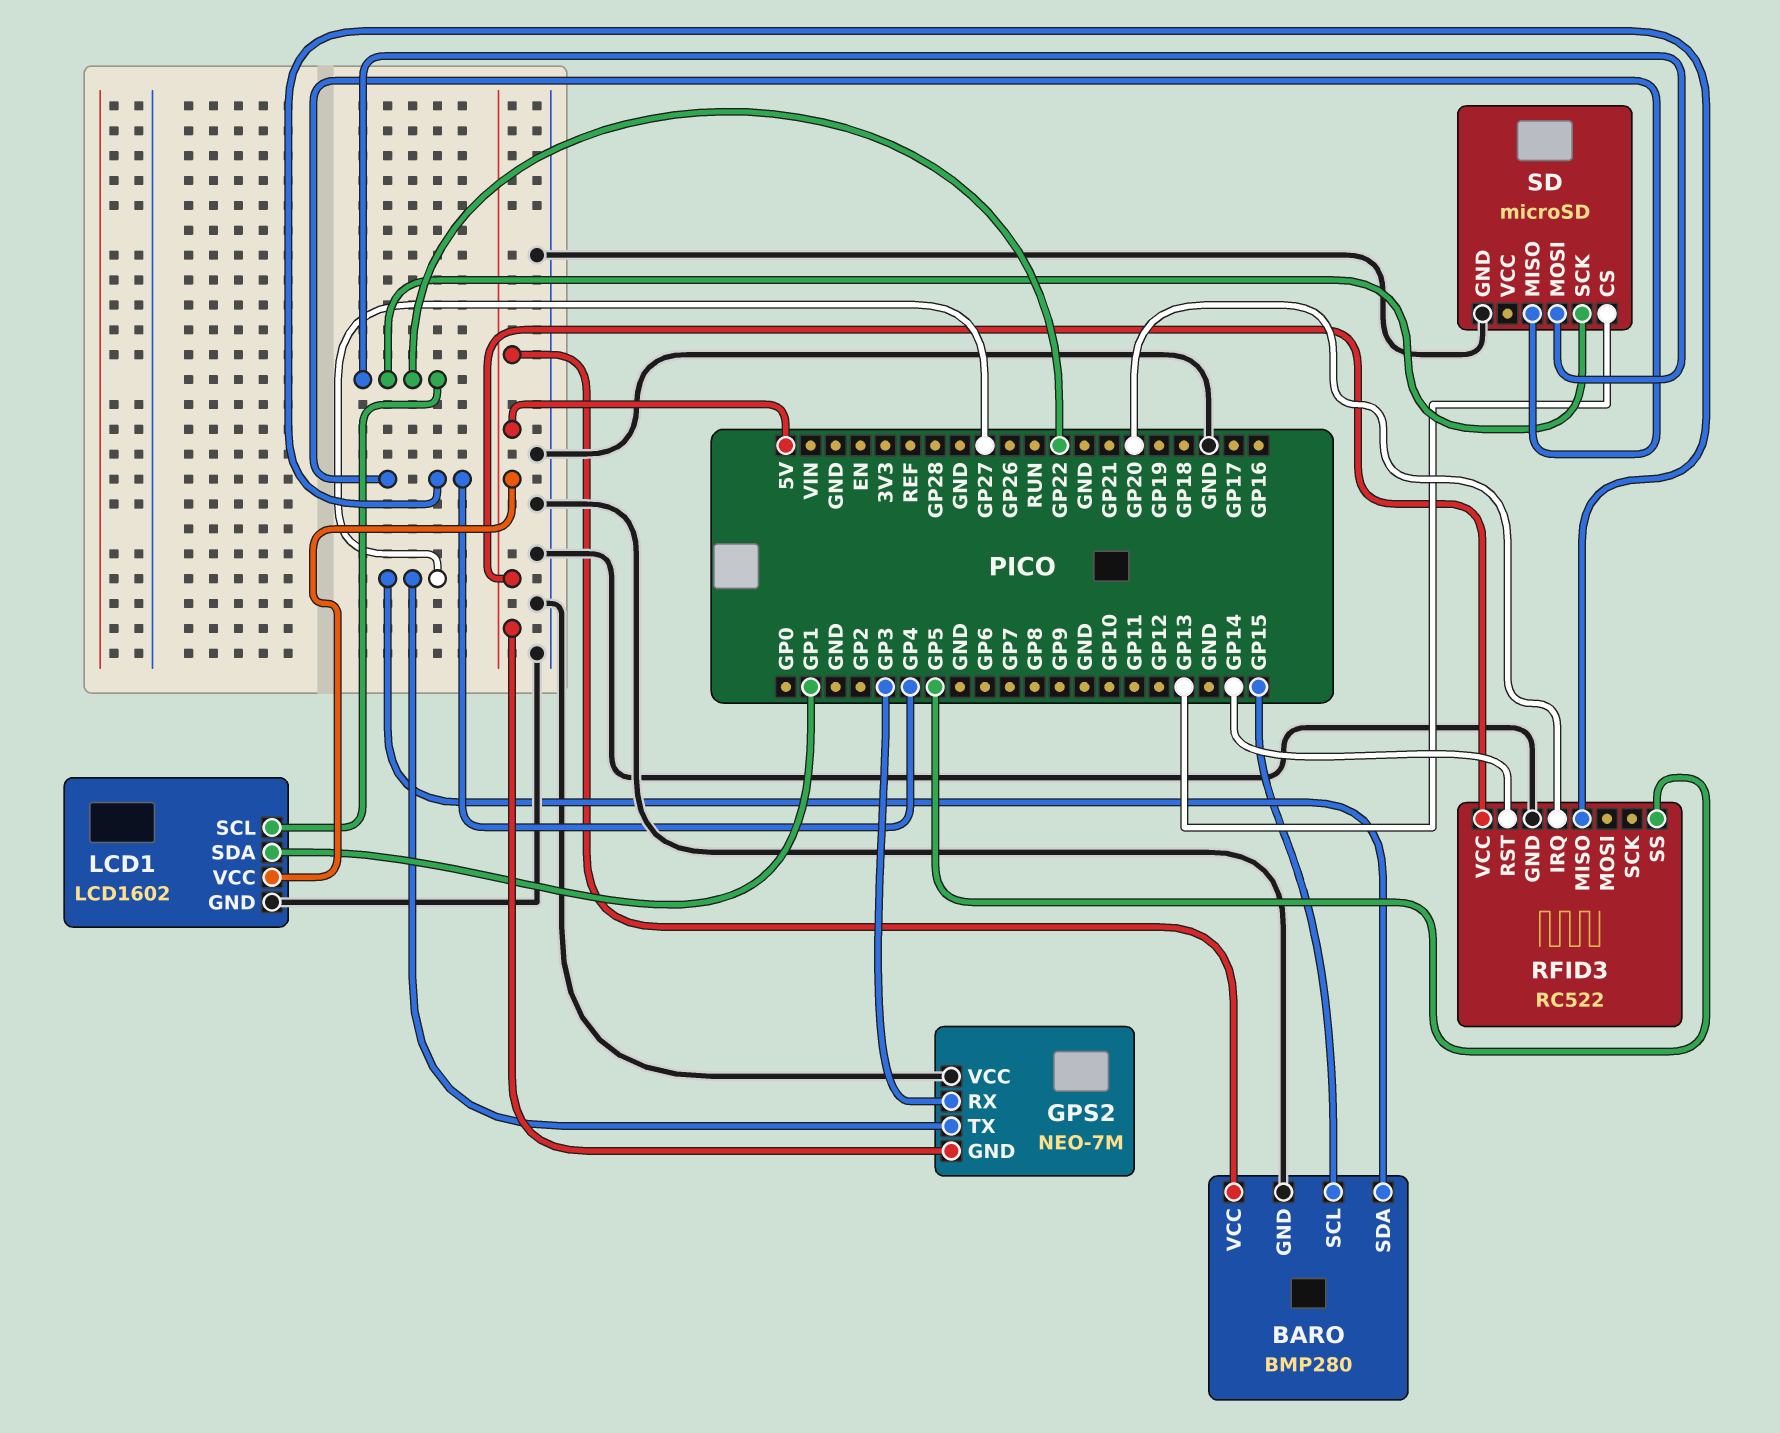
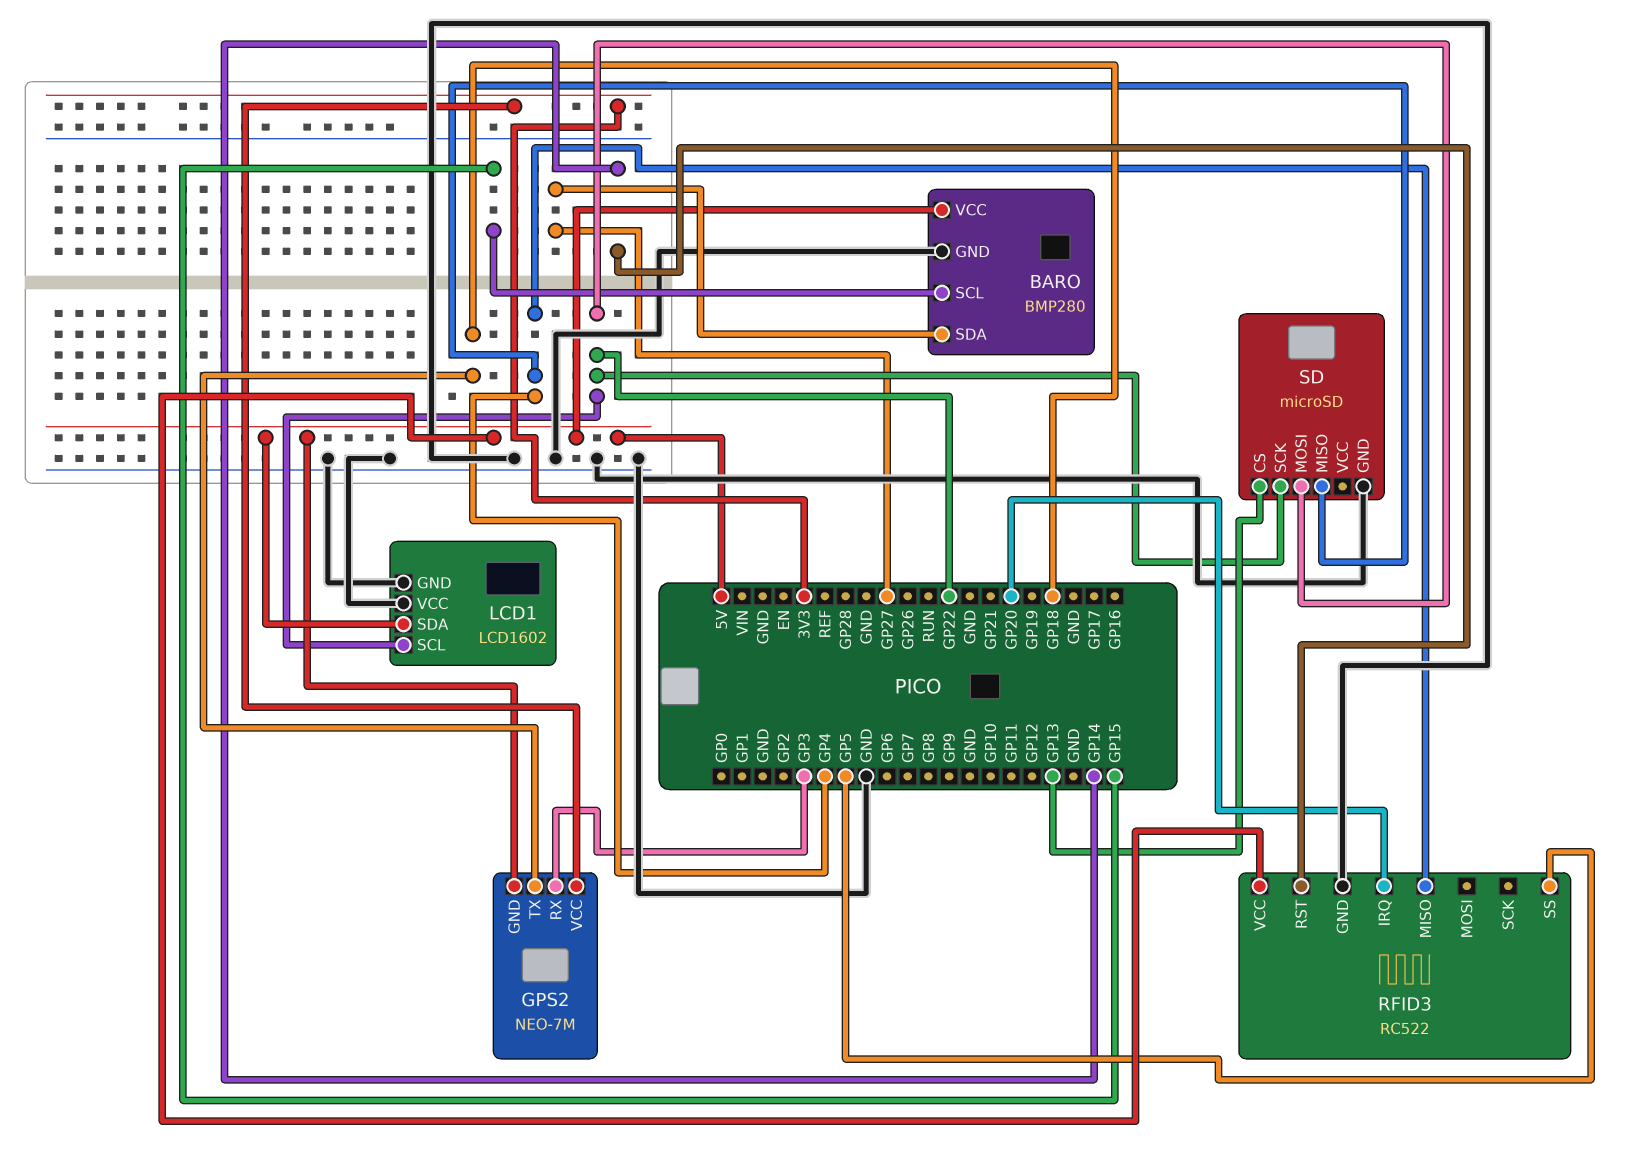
GPS2 pin TX: GP27 -> GP18
GPS2 pin VCC: GND -> 3V3
LCD1 pin SDA: GP1 -> 5V
LCD1 pin VCC: 5V -> GND

